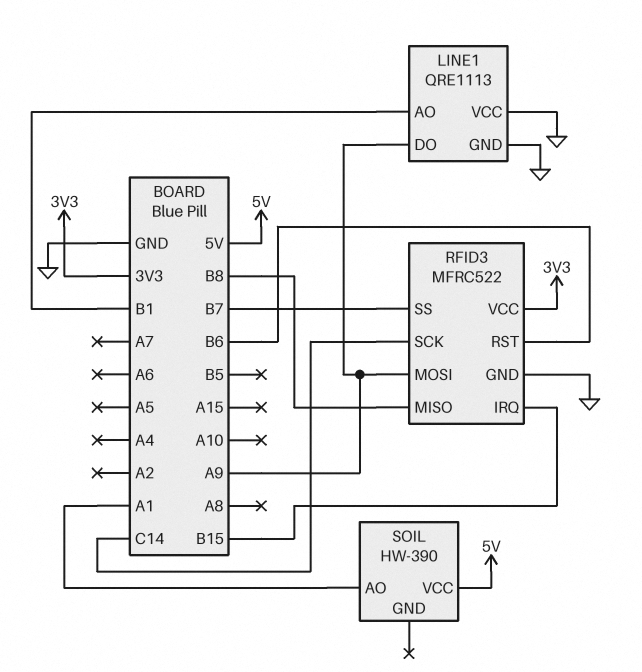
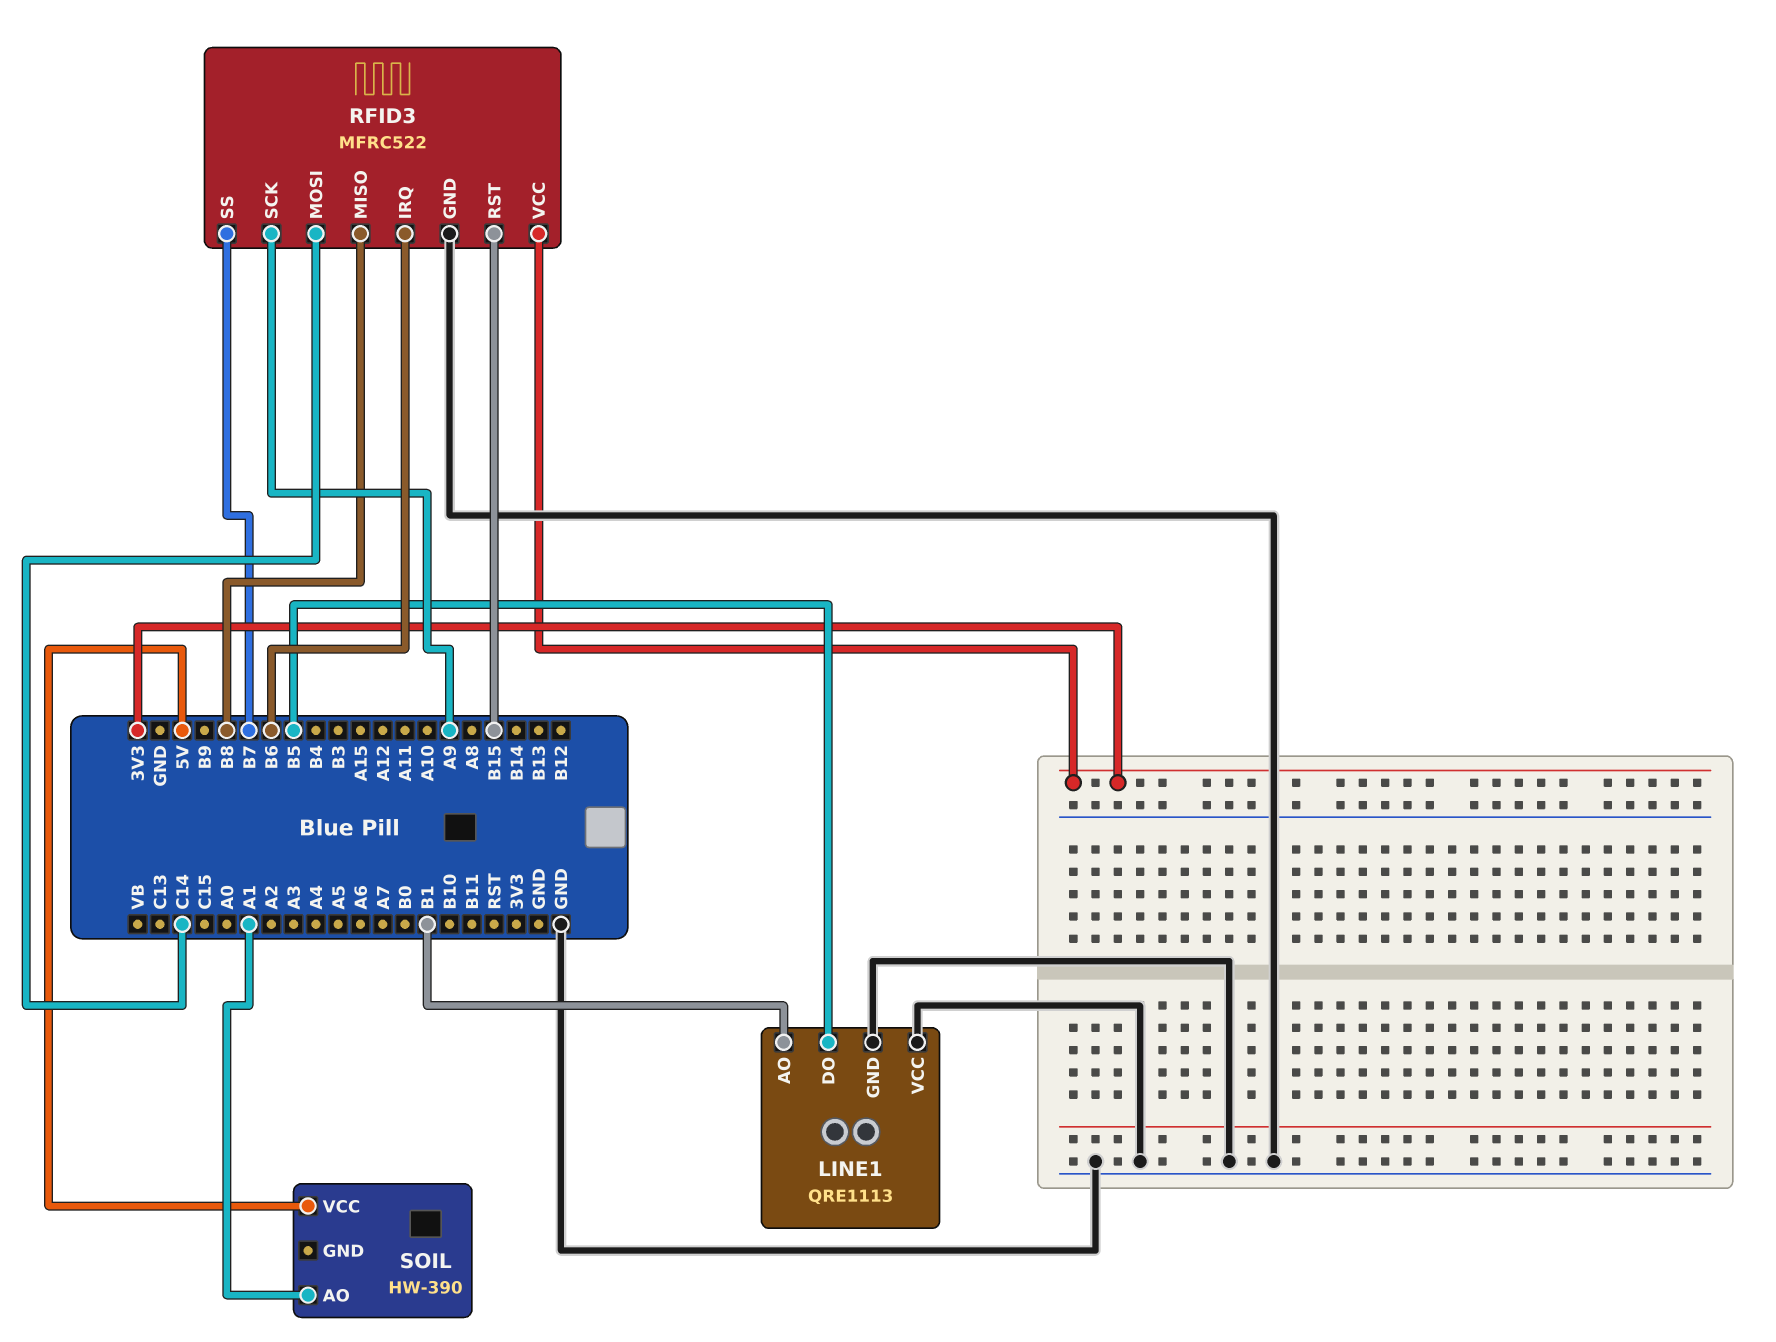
LINE1 pin DO: A9 -> B5
RFID3 pin IRQ: B15 -> B6
RFID3 pin MOSI: A9 -> C14
RFID3 pin RST: B6 -> B15
RFID3 pin SCK: C14 -> A9

